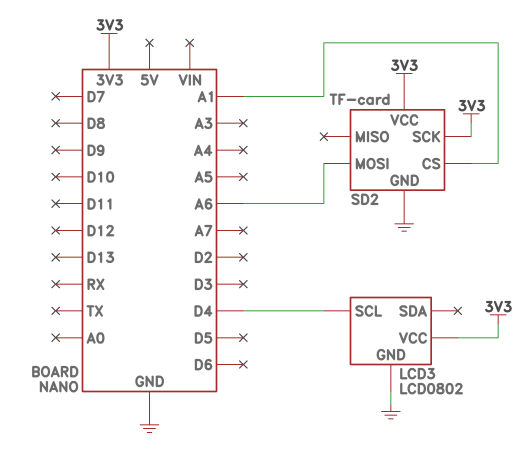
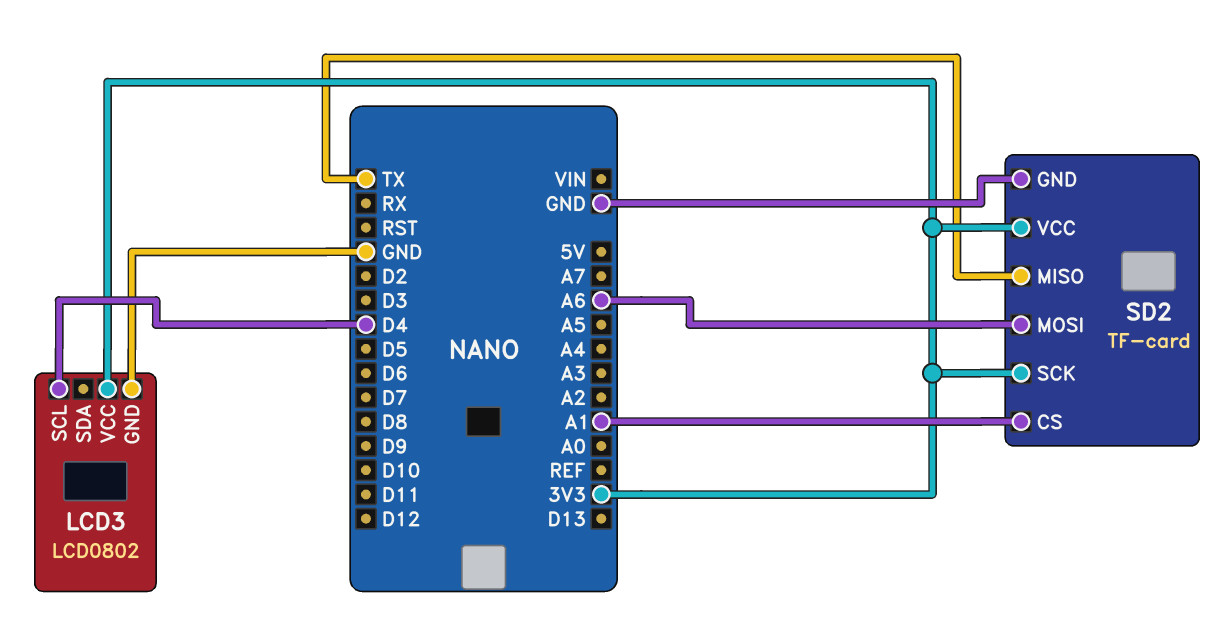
SD2 pin MISO: none -> TX

